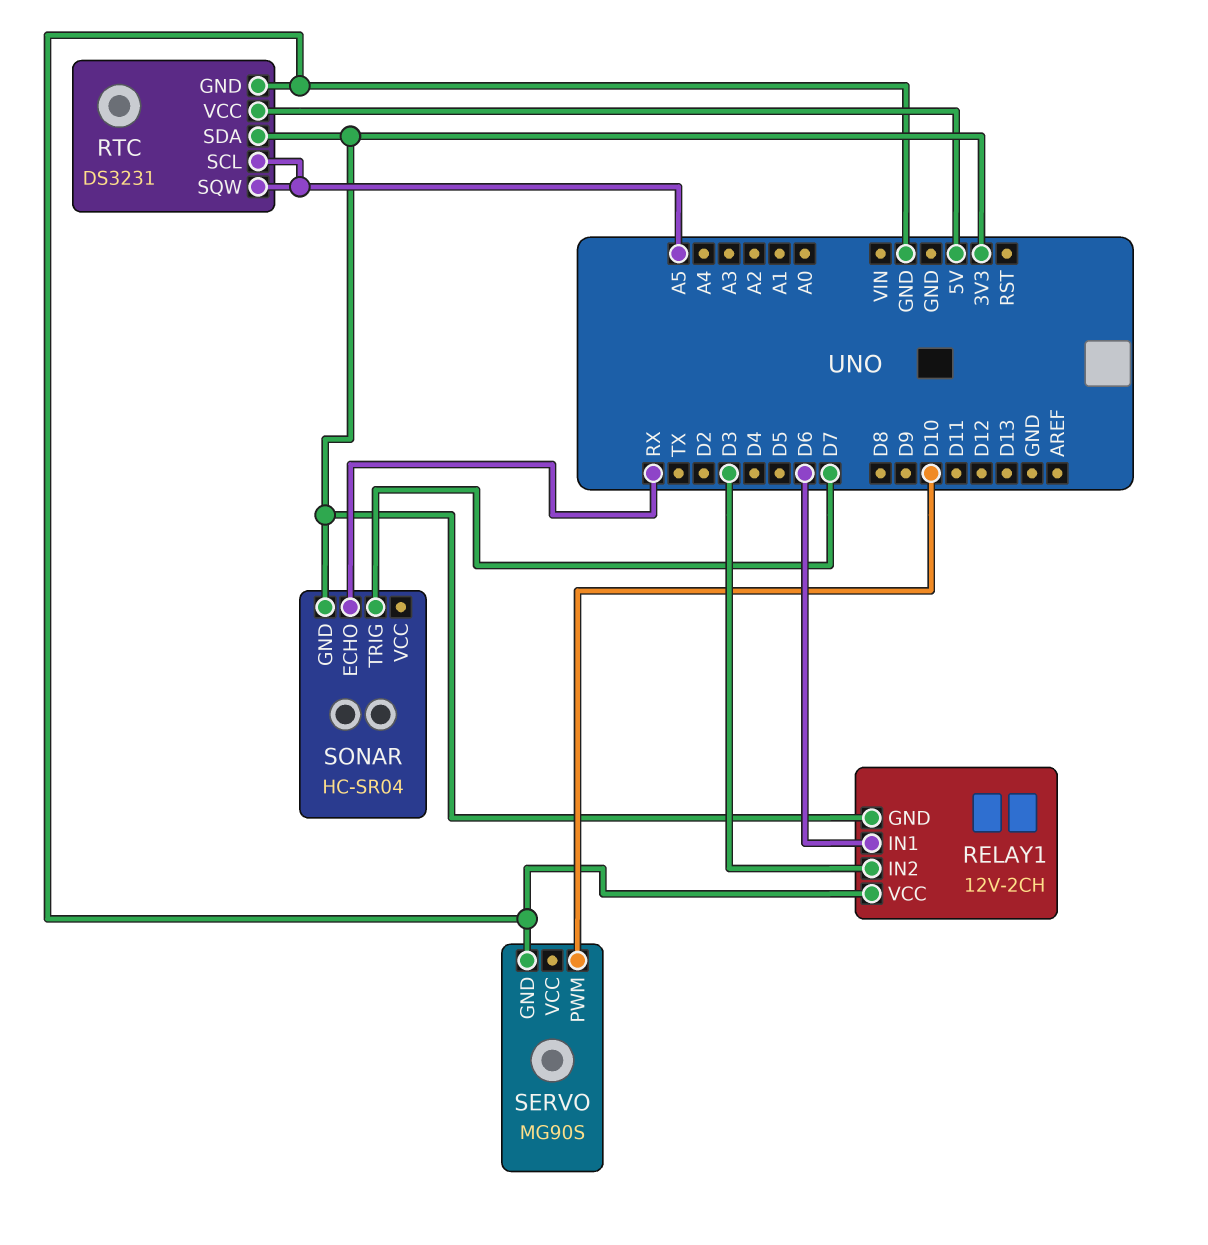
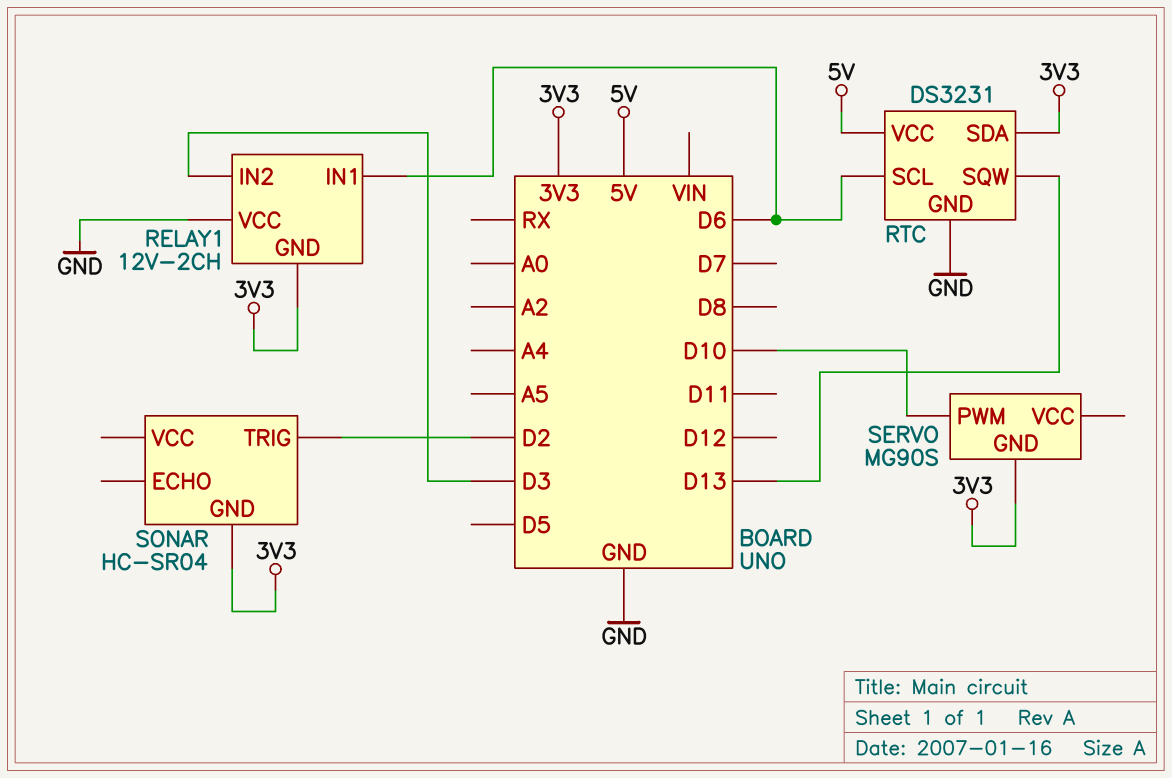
RTC pin SCL: A5 -> D6
RTC pin SQW: A5 -> D13
SERVO pin GND: GND -> 3V3
SONAR pin ECHO: RX -> none
SONAR pin TRIG: D7 -> D2

